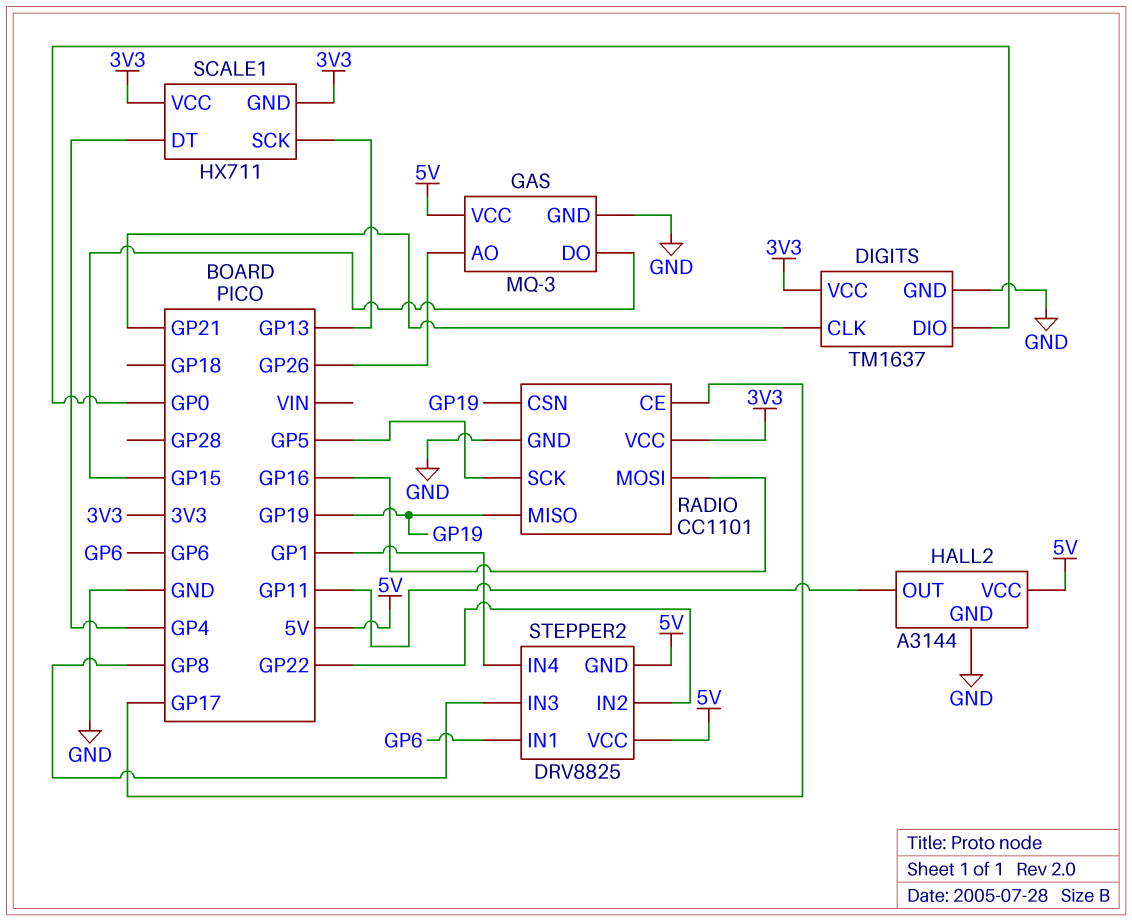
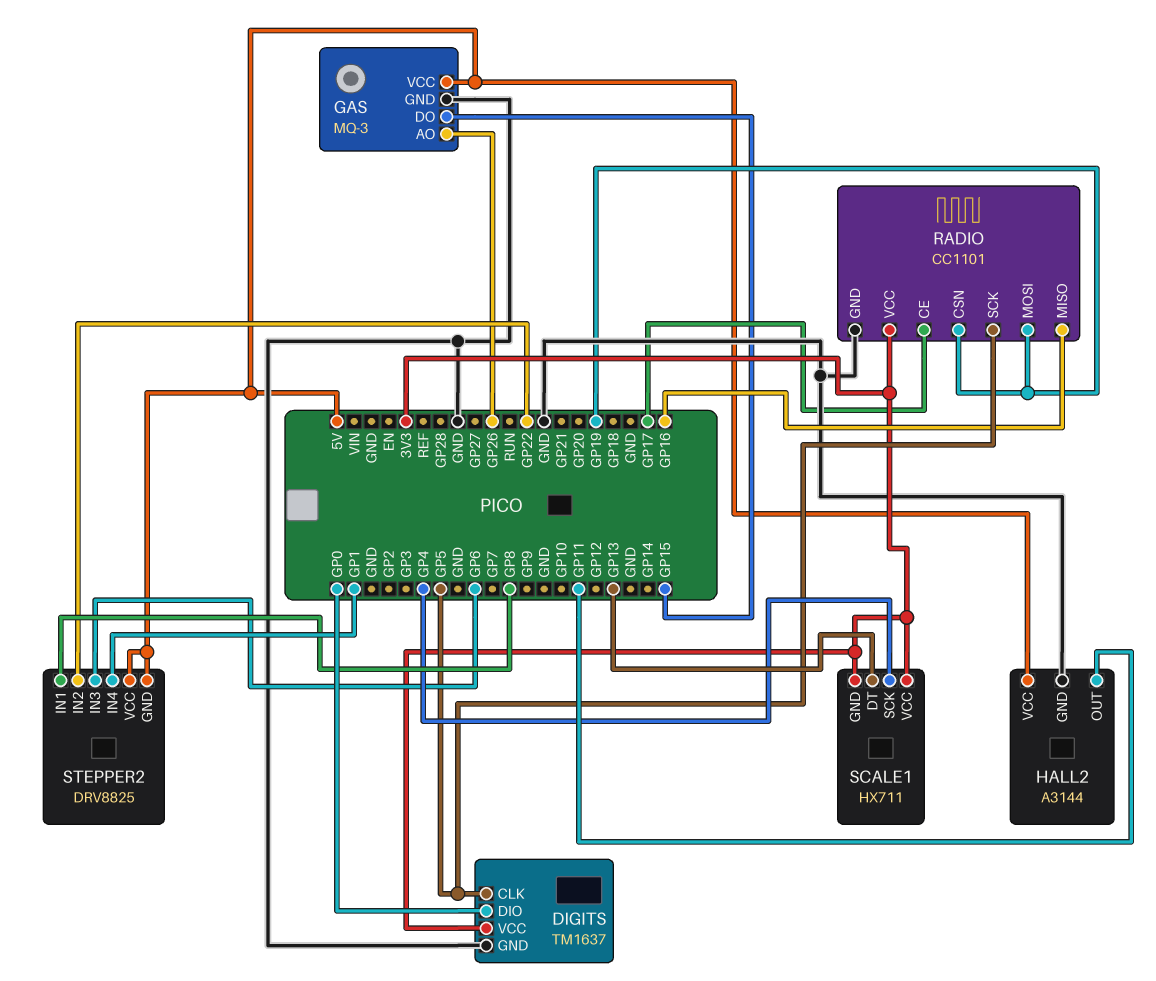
DIGITS pin CLK: GP21 -> GP5
RADIO pin MISO: GP19 -> GP16
RADIO pin MOSI: GP16 -> GP19
SCALE1 pin DT: GP4 -> GP13
SCALE1 pin SCK: GP13 -> GP4
STEPPER2 pin IN1: GP6 -> GP8
STEPPER2 pin IN3: GP8 -> GP6

